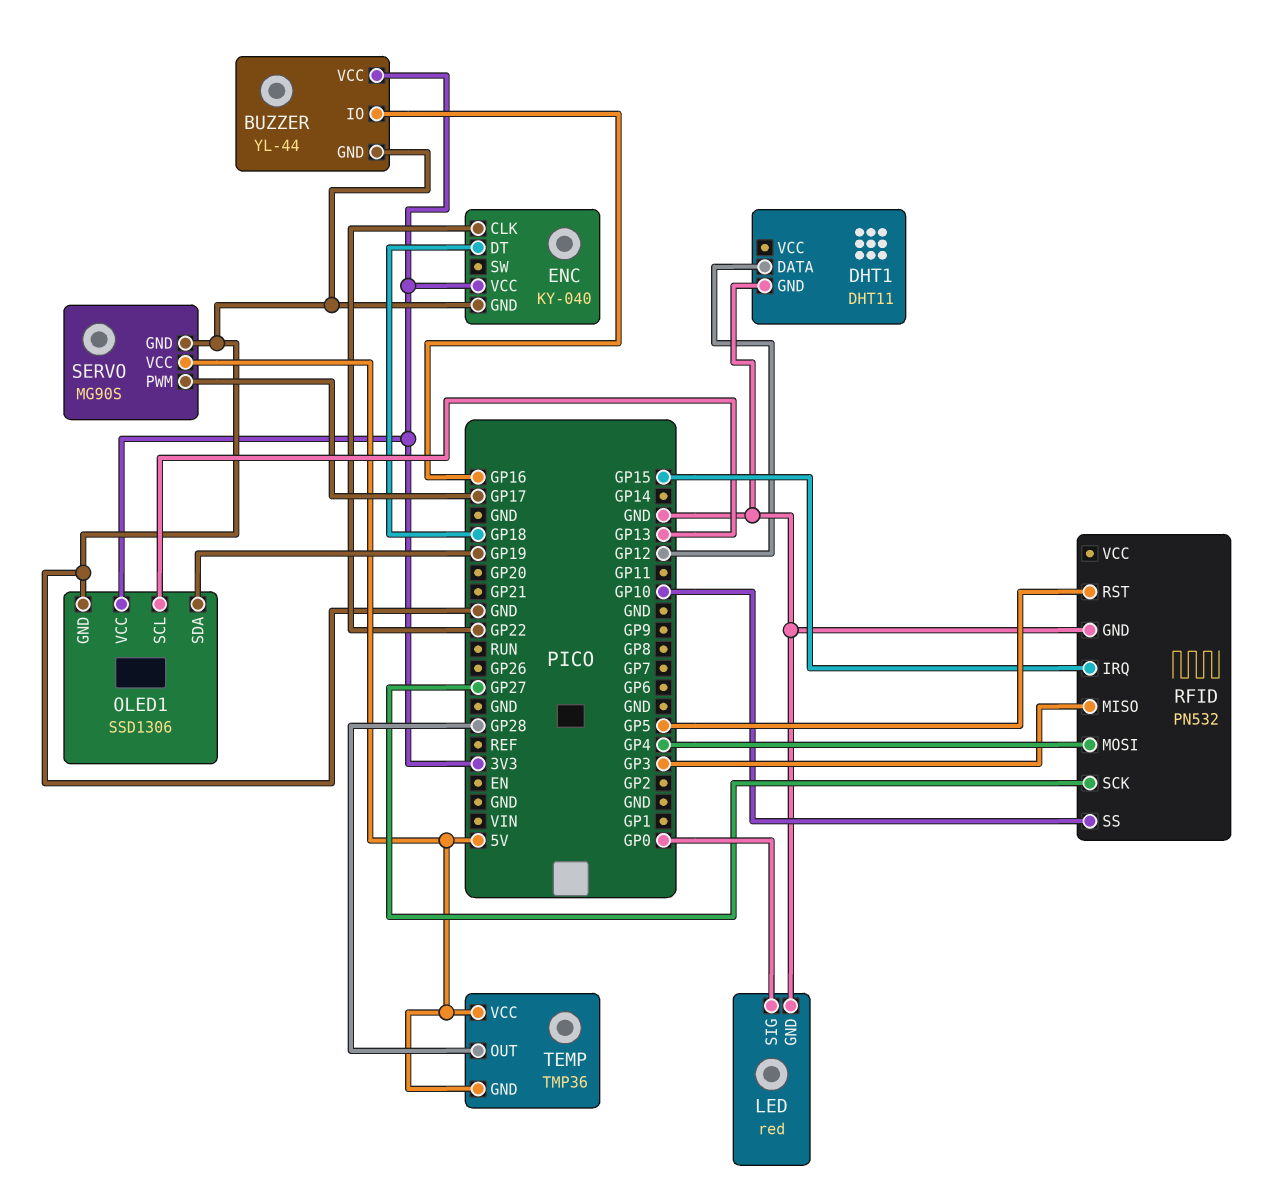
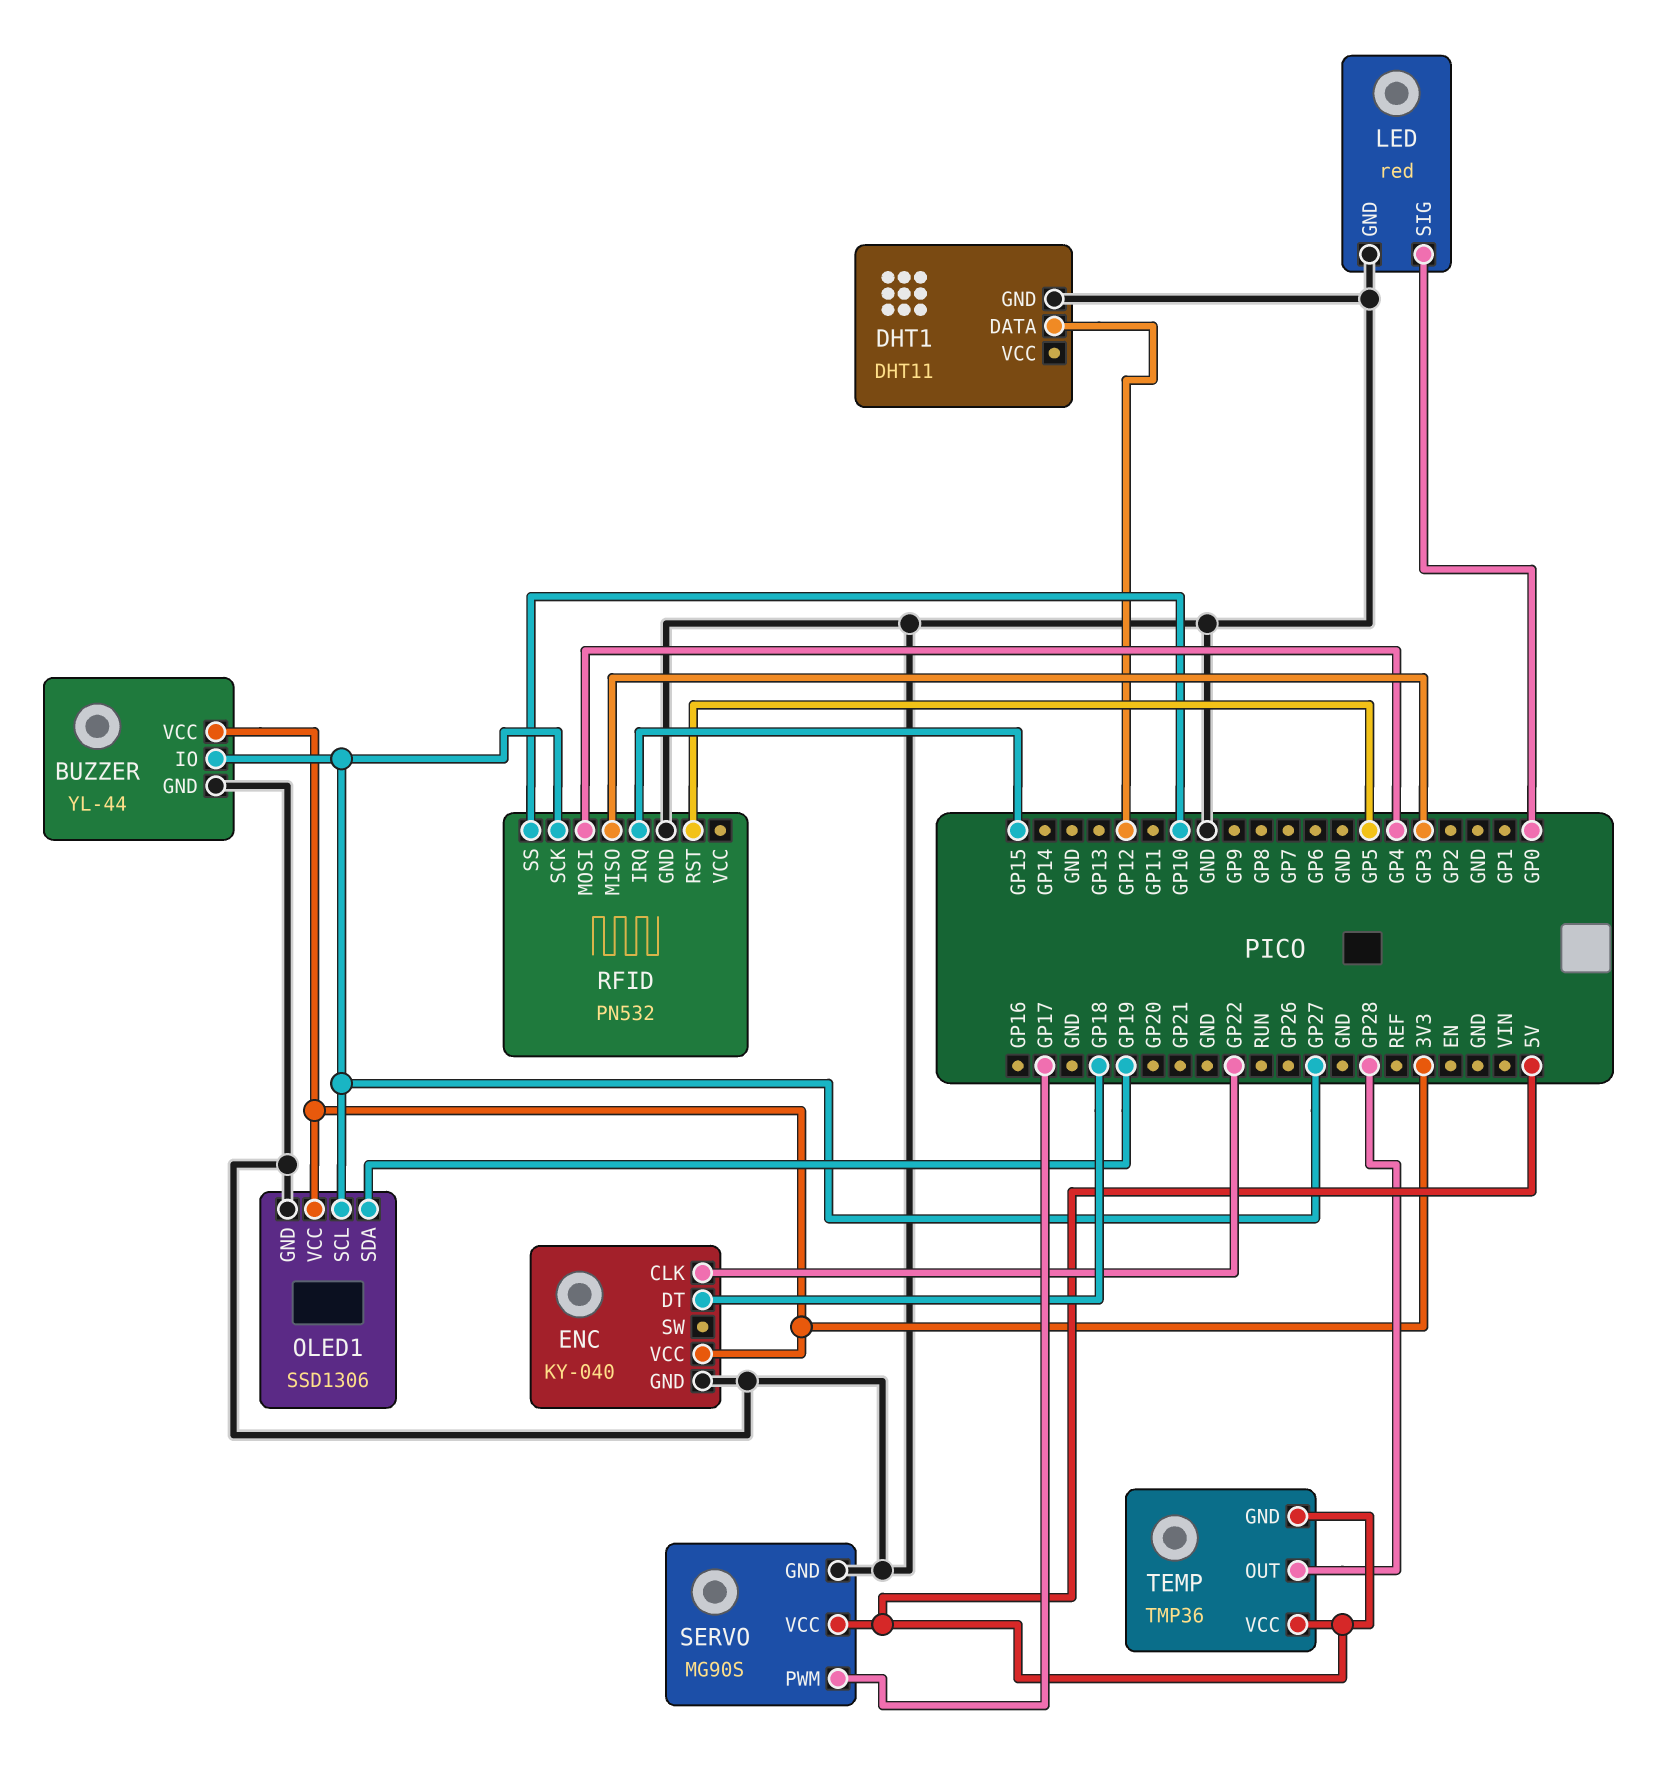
BUZZER pin IO: GP16 -> GP27
OLED1 pin SCL: GP13 -> GP27

